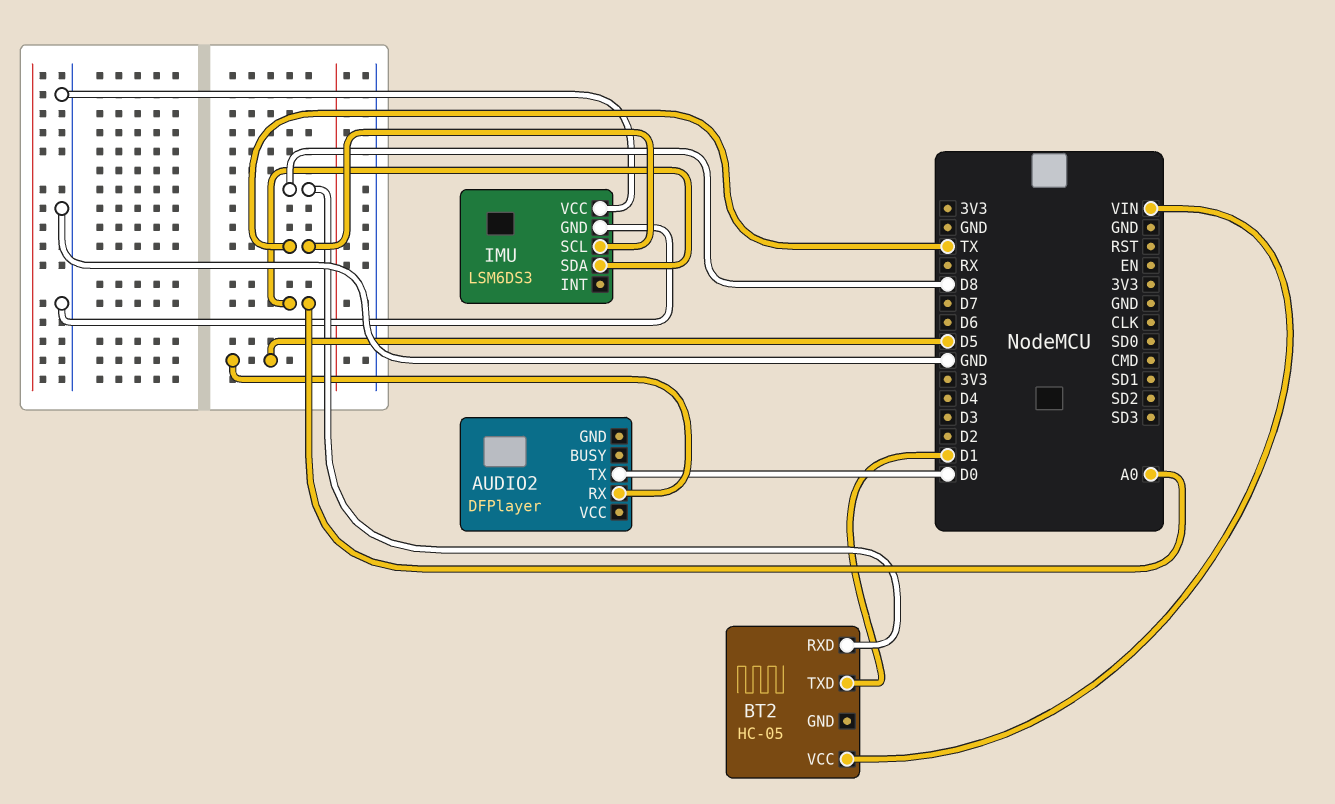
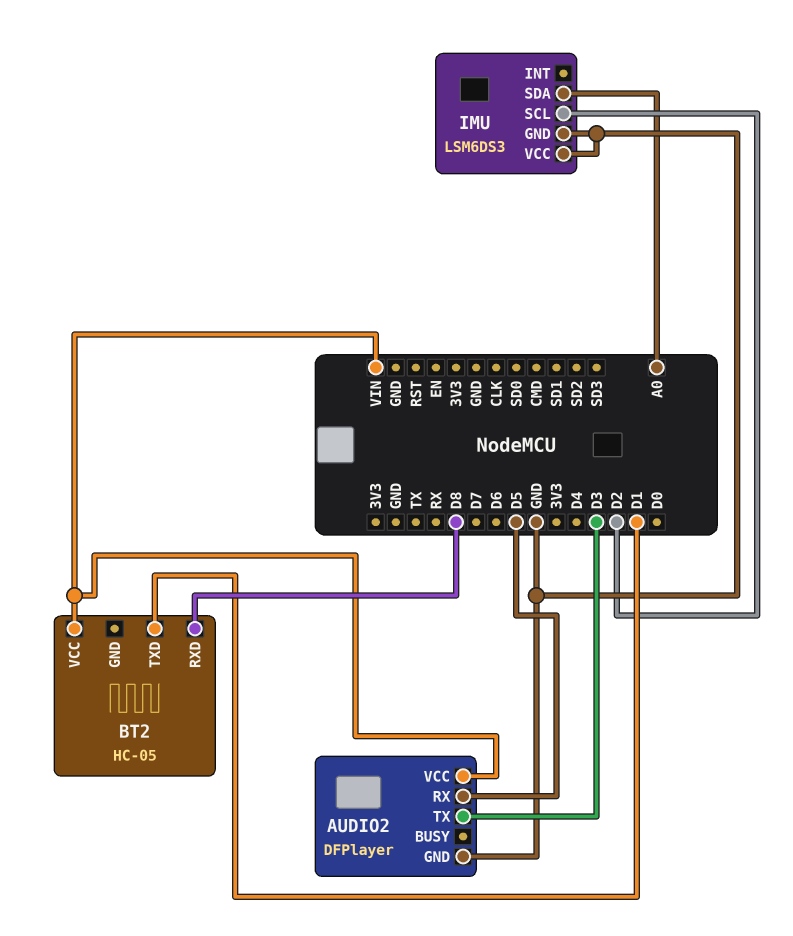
AUDIO2 pin GND: none -> GND
AUDIO2 pin TX: D0 -> D3
AUDIO2 pin VCC: none -> VIN
IMU pin SCL: TX -> D2

